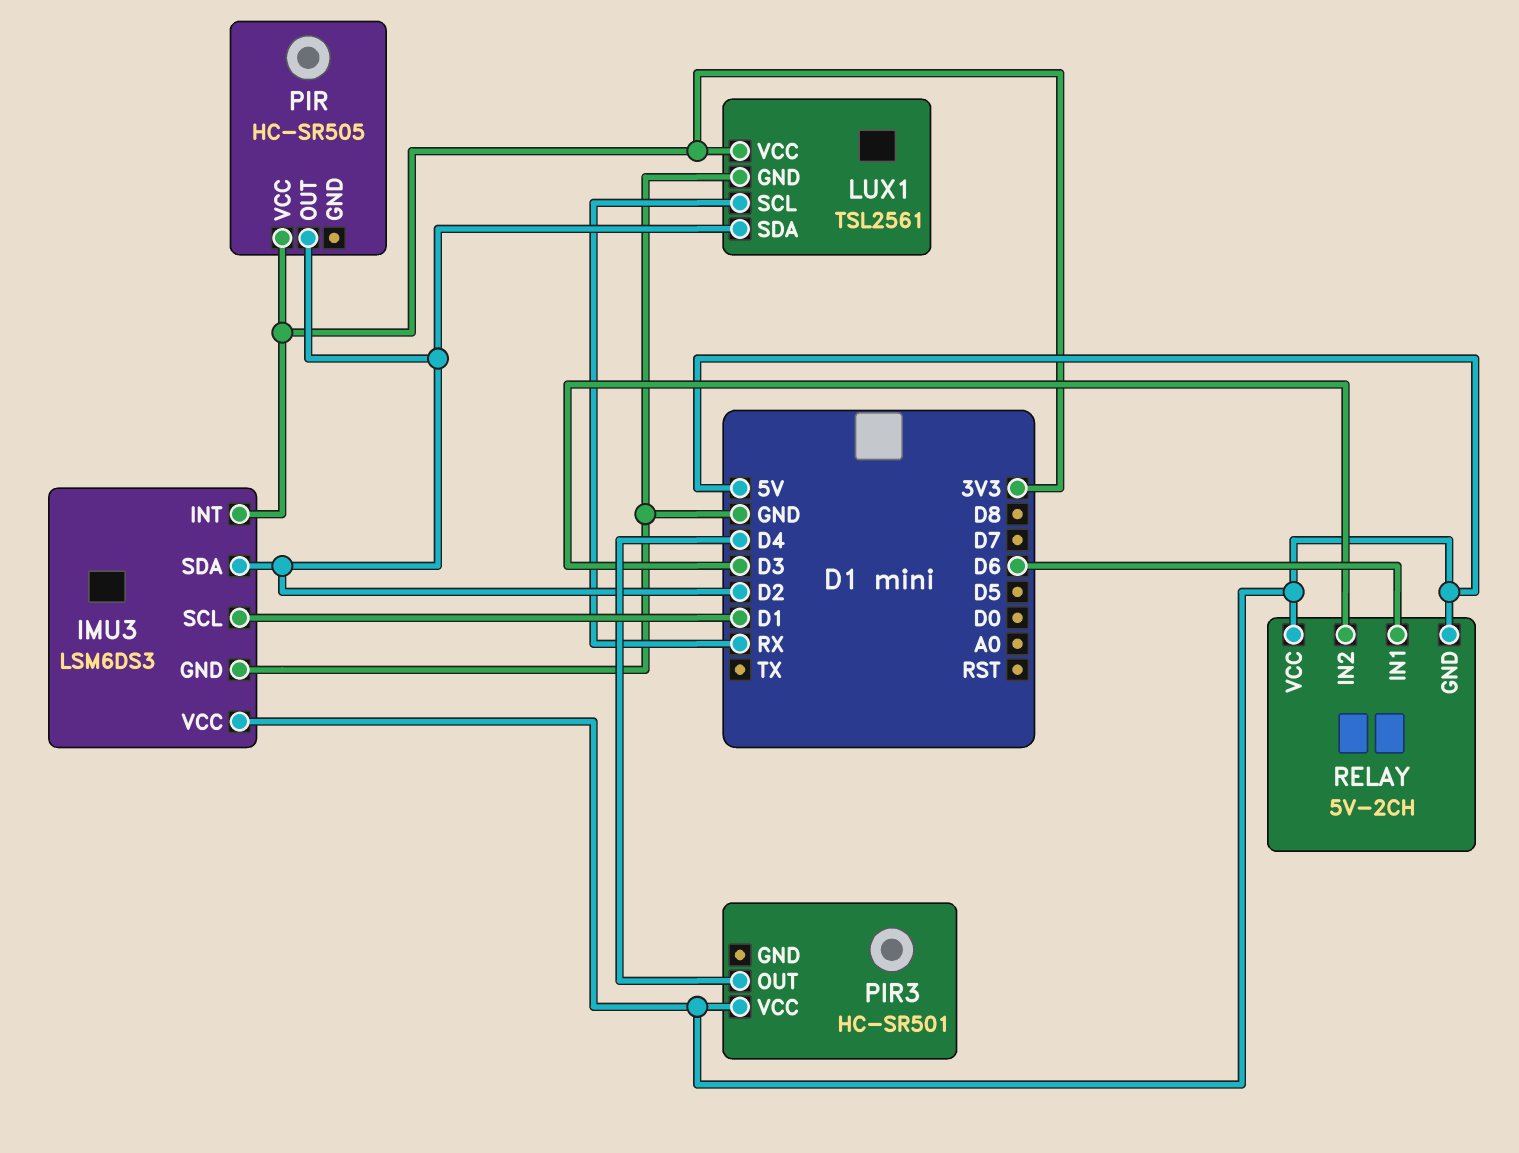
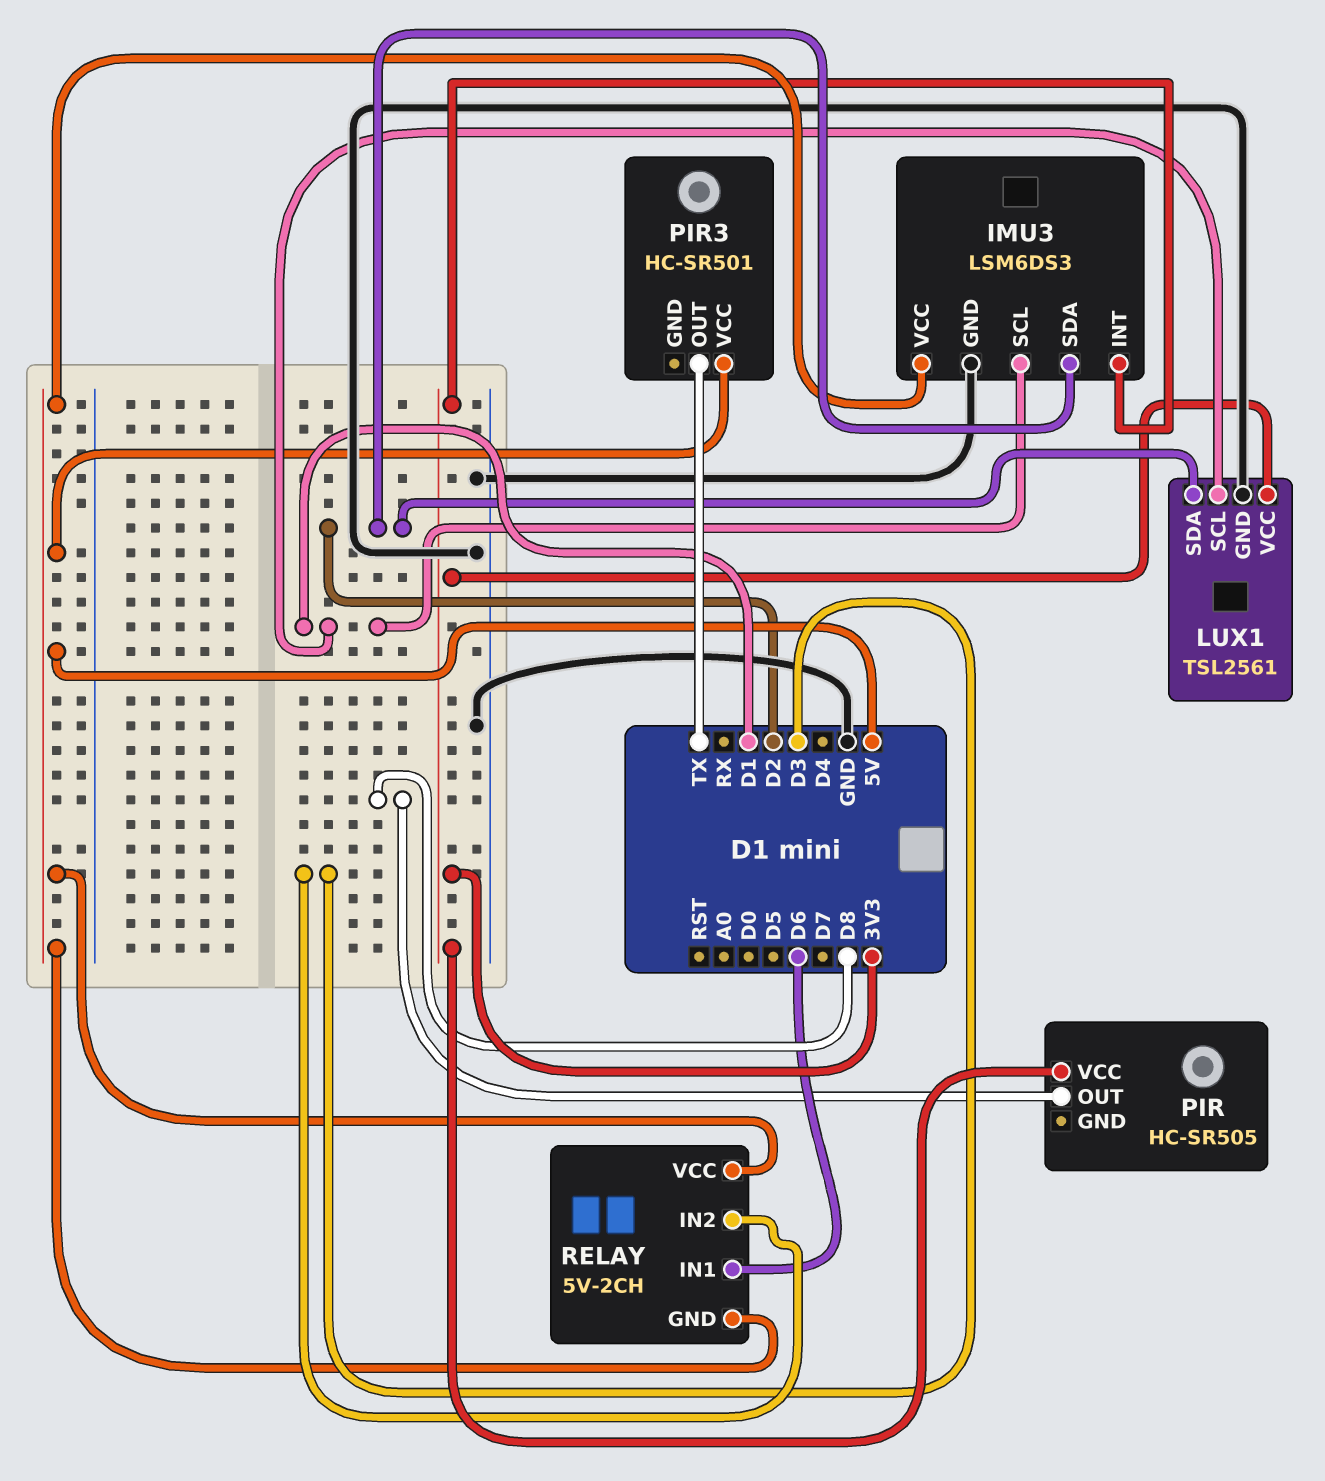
LUX1 pin SCL: RX -> D1
PIR pin OUT: D2 -> D8
PIR3 pin OUT: D4 -> TX

